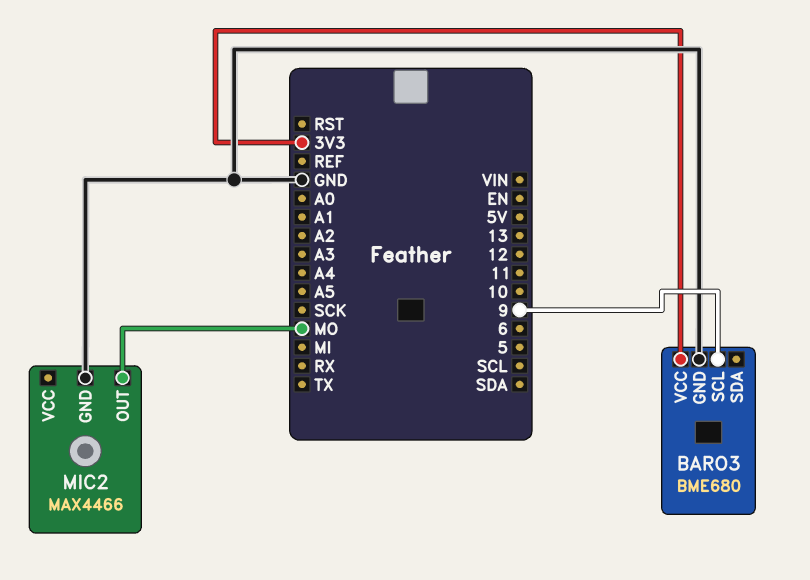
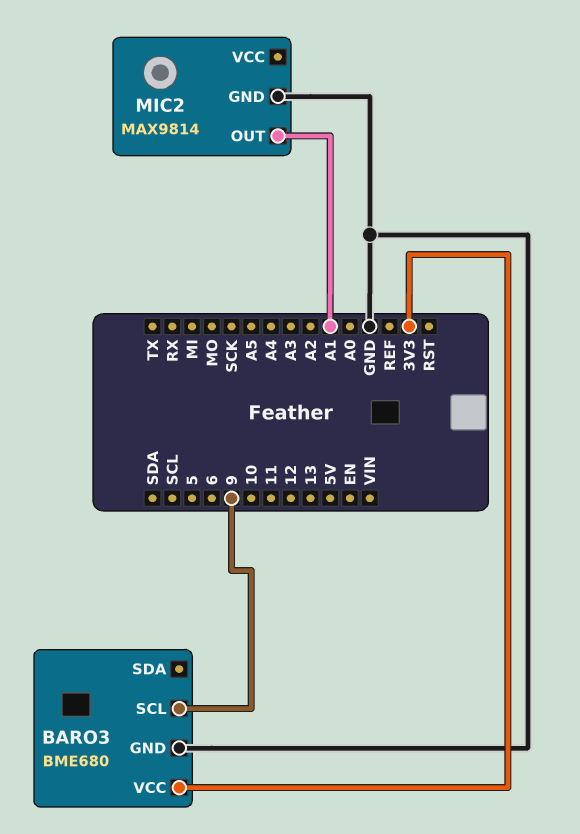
MIC2: MAX4466 -> MAX9814
MIC2 pin OUT: MO -> A1

